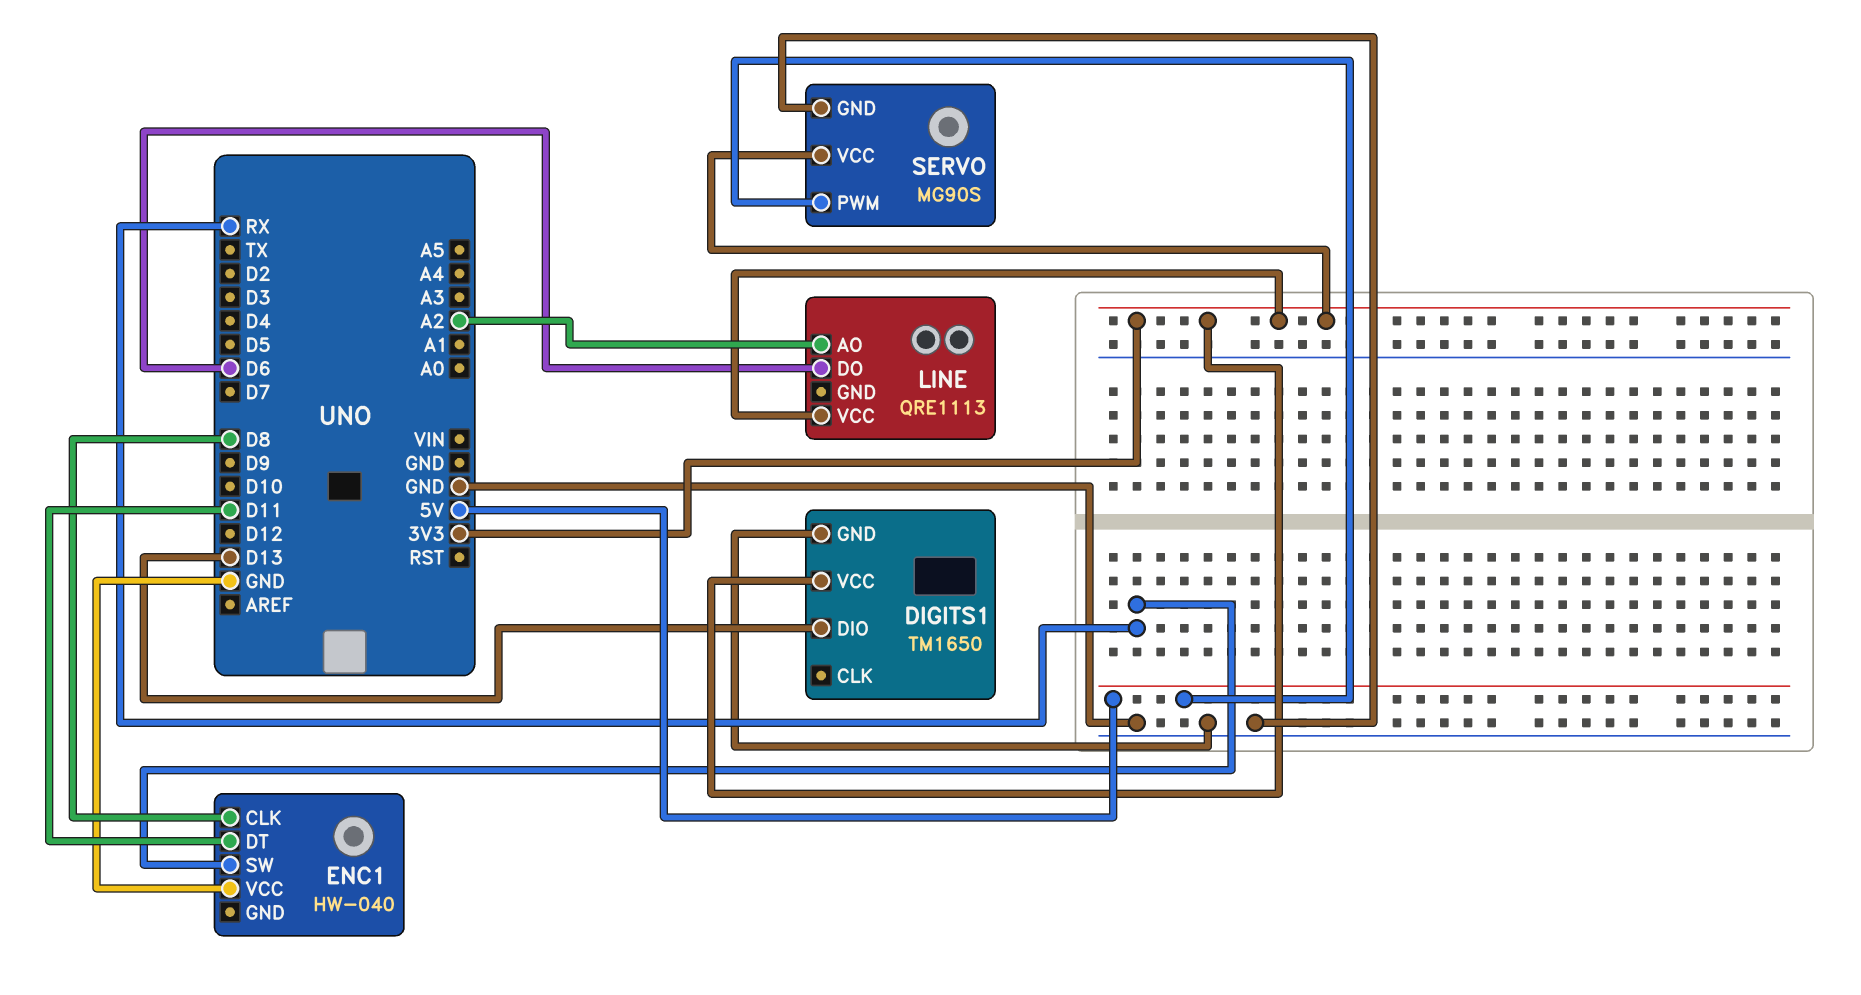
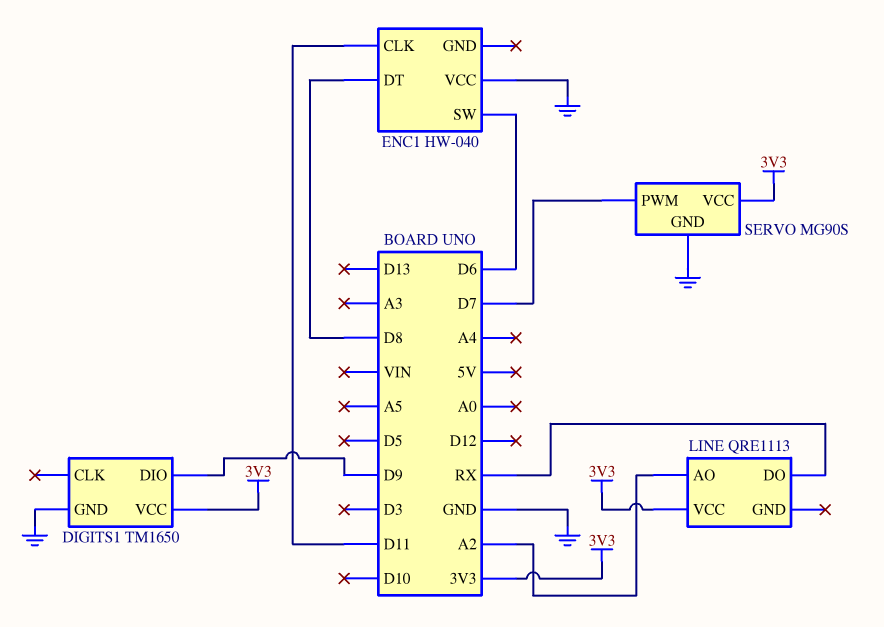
DIGITS1 pin DIO: D13 -> D9
ENC1 pin CLK: D8 -> D11
ENC1 pin DT: D11 -> D8
ENC1 pin SW: RX -> D6
LINE pin DO: D6 -> RX
SERVO pin PWM: 5V -> D7

